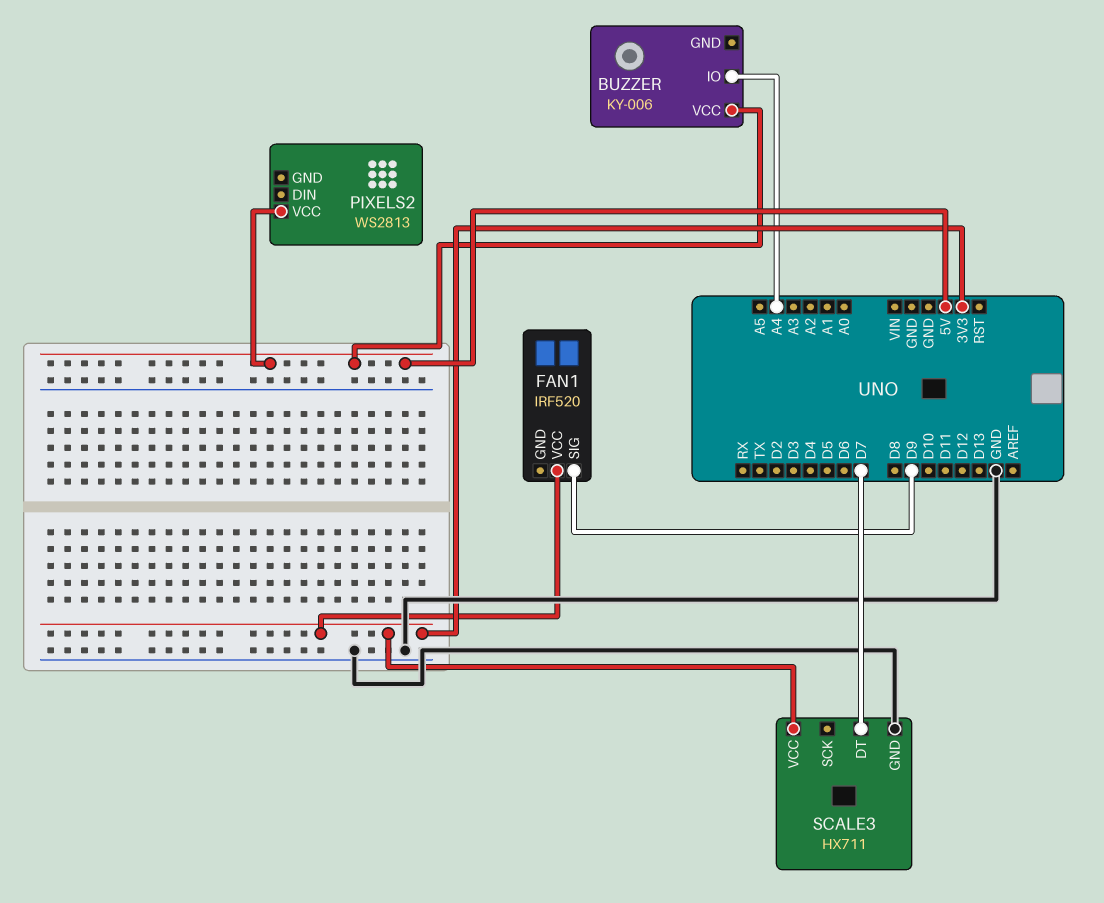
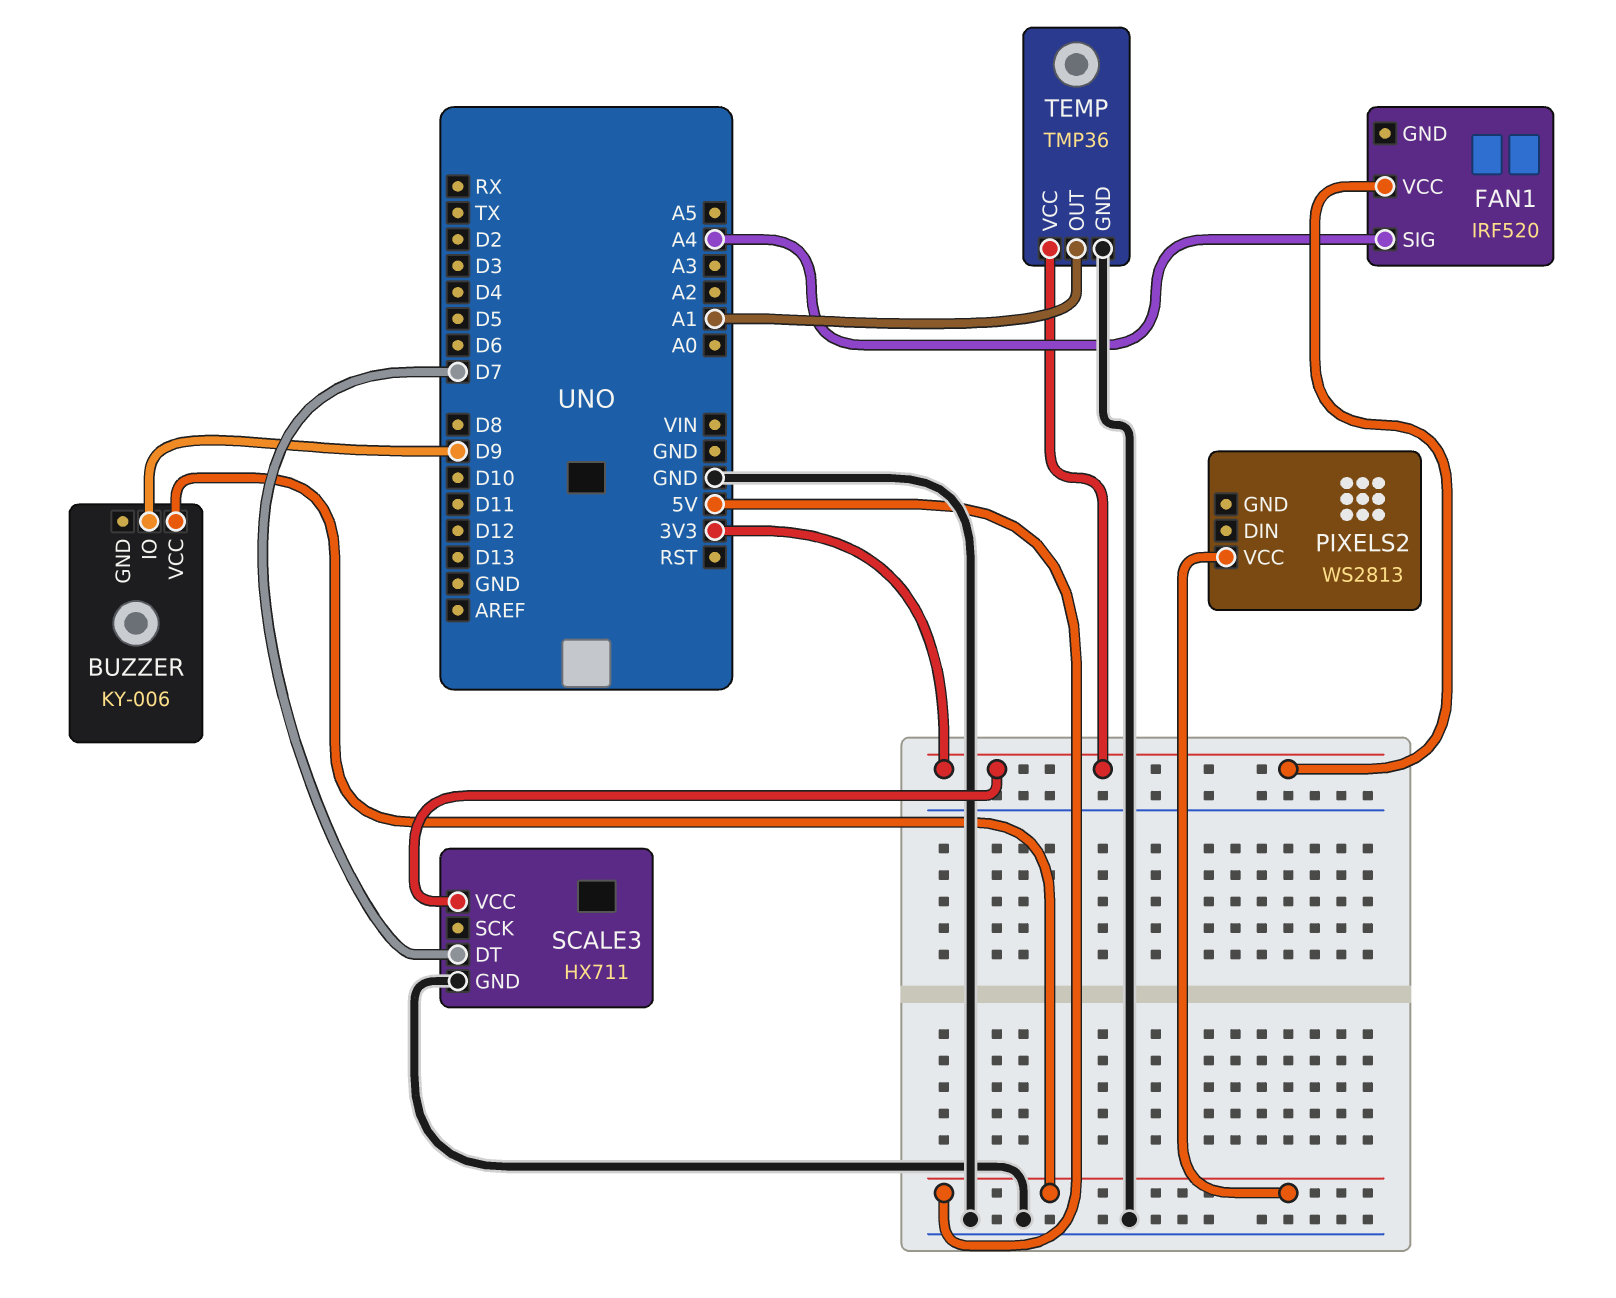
BUZZER pin IO: A4 -> D9
FAN1 pin SIG: D9 -> A4
TEMP: none -> TMP36
TEMP pin GND: none -> GND
TEMP pin OUT: none -> A1
TEMP pin VCC: none -> 3V3

